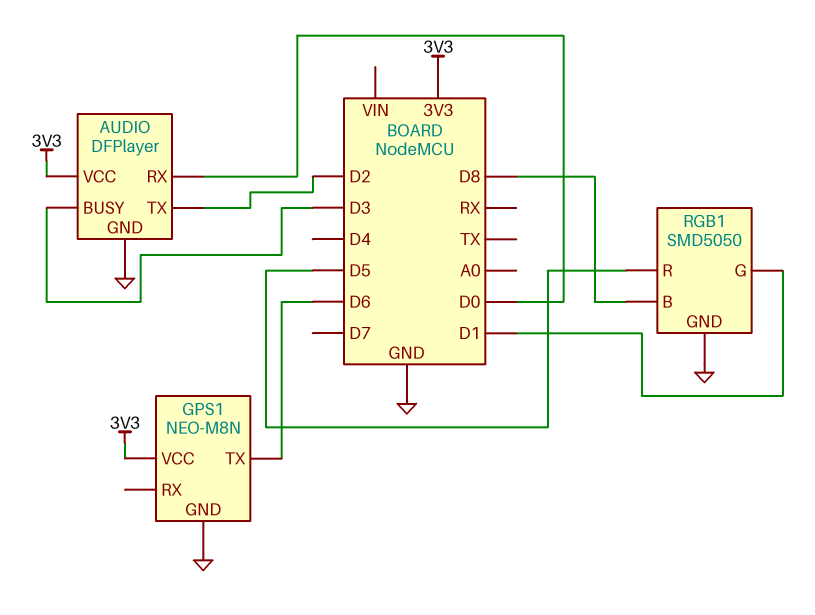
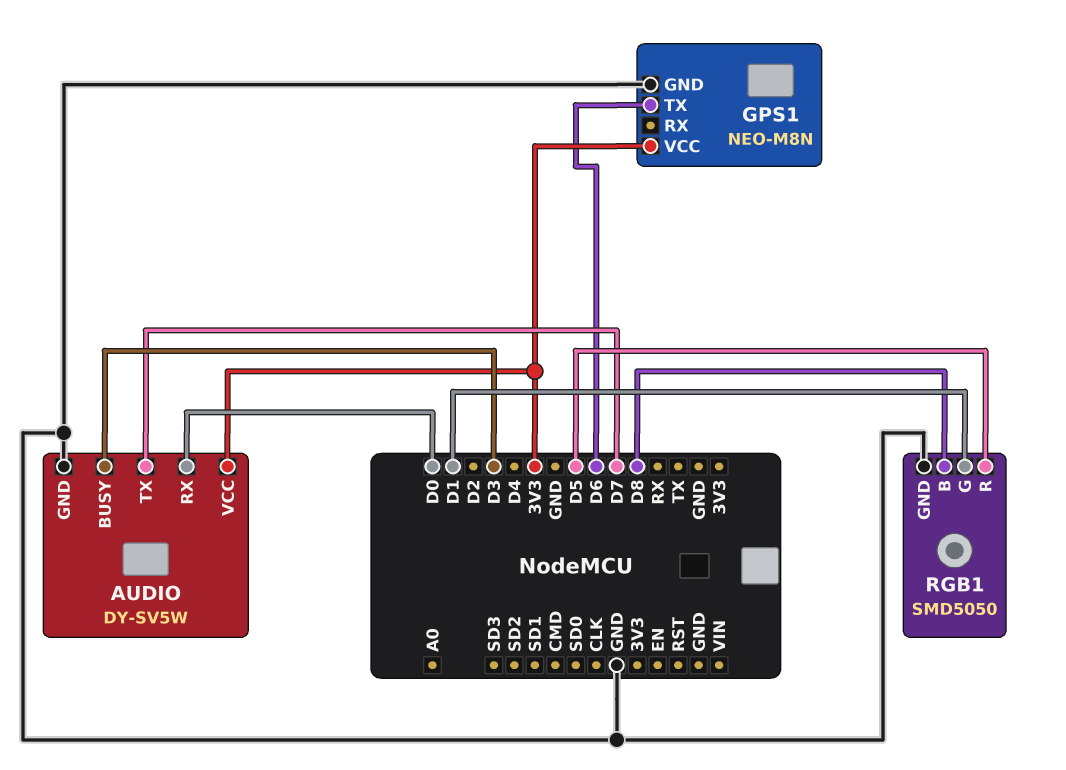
AUDIO: DFPlayer -> DY-SV5W
AUDIO pin TX: D2 -> D7

